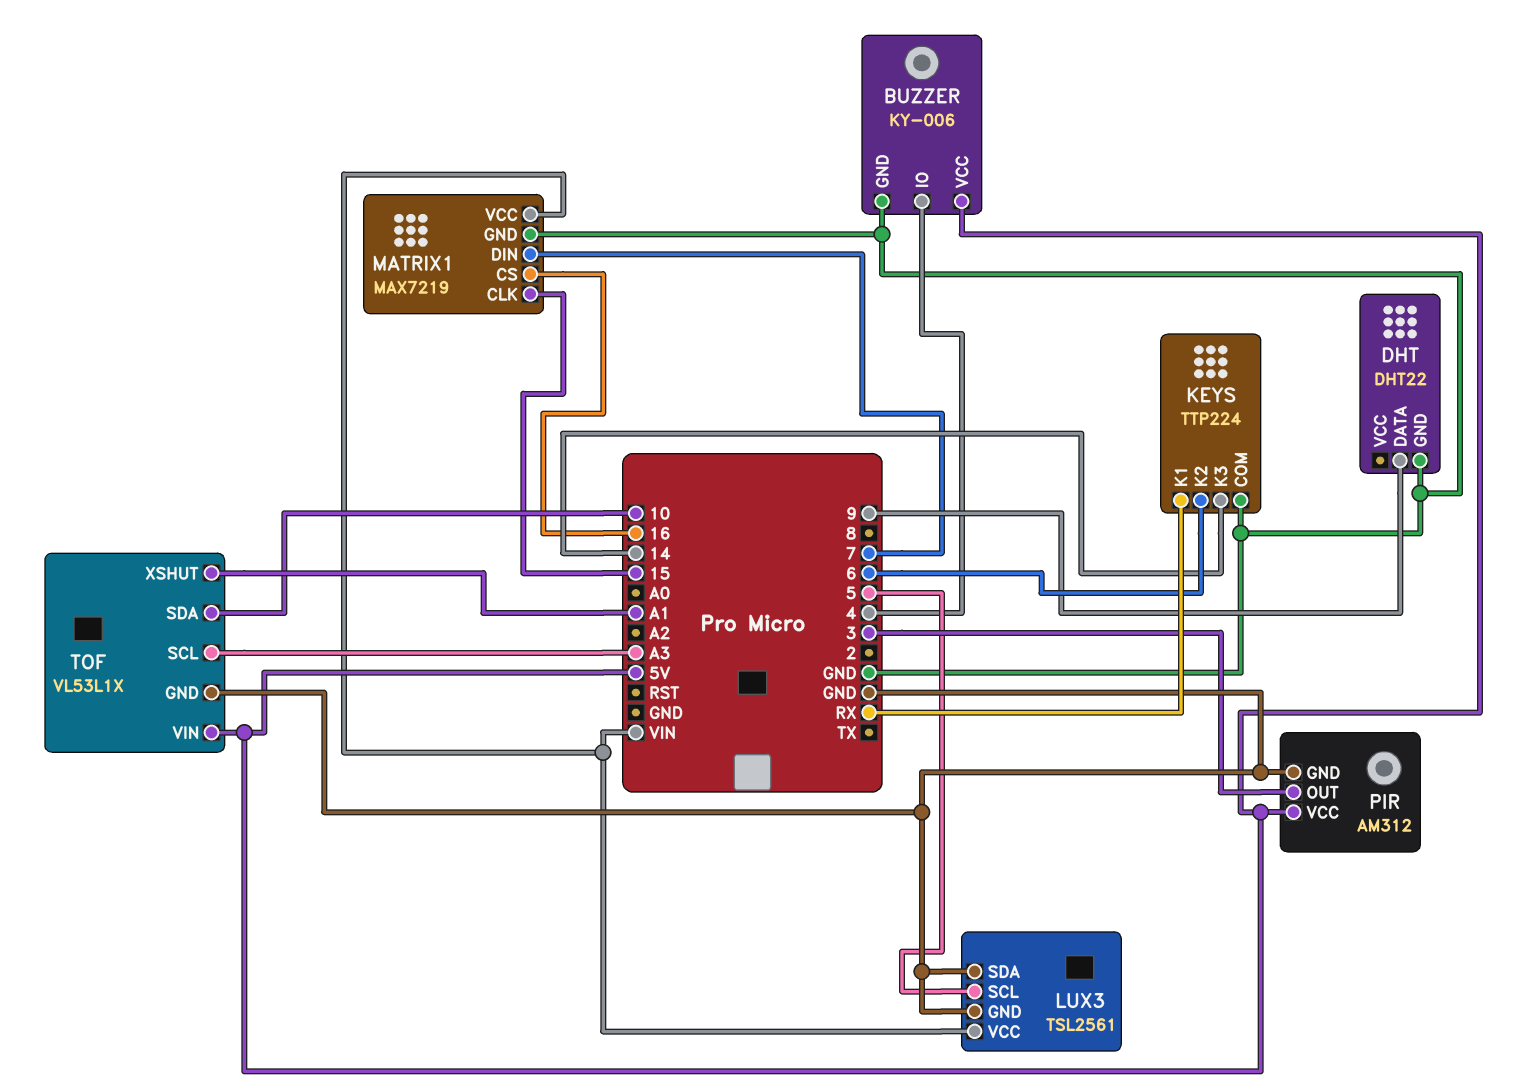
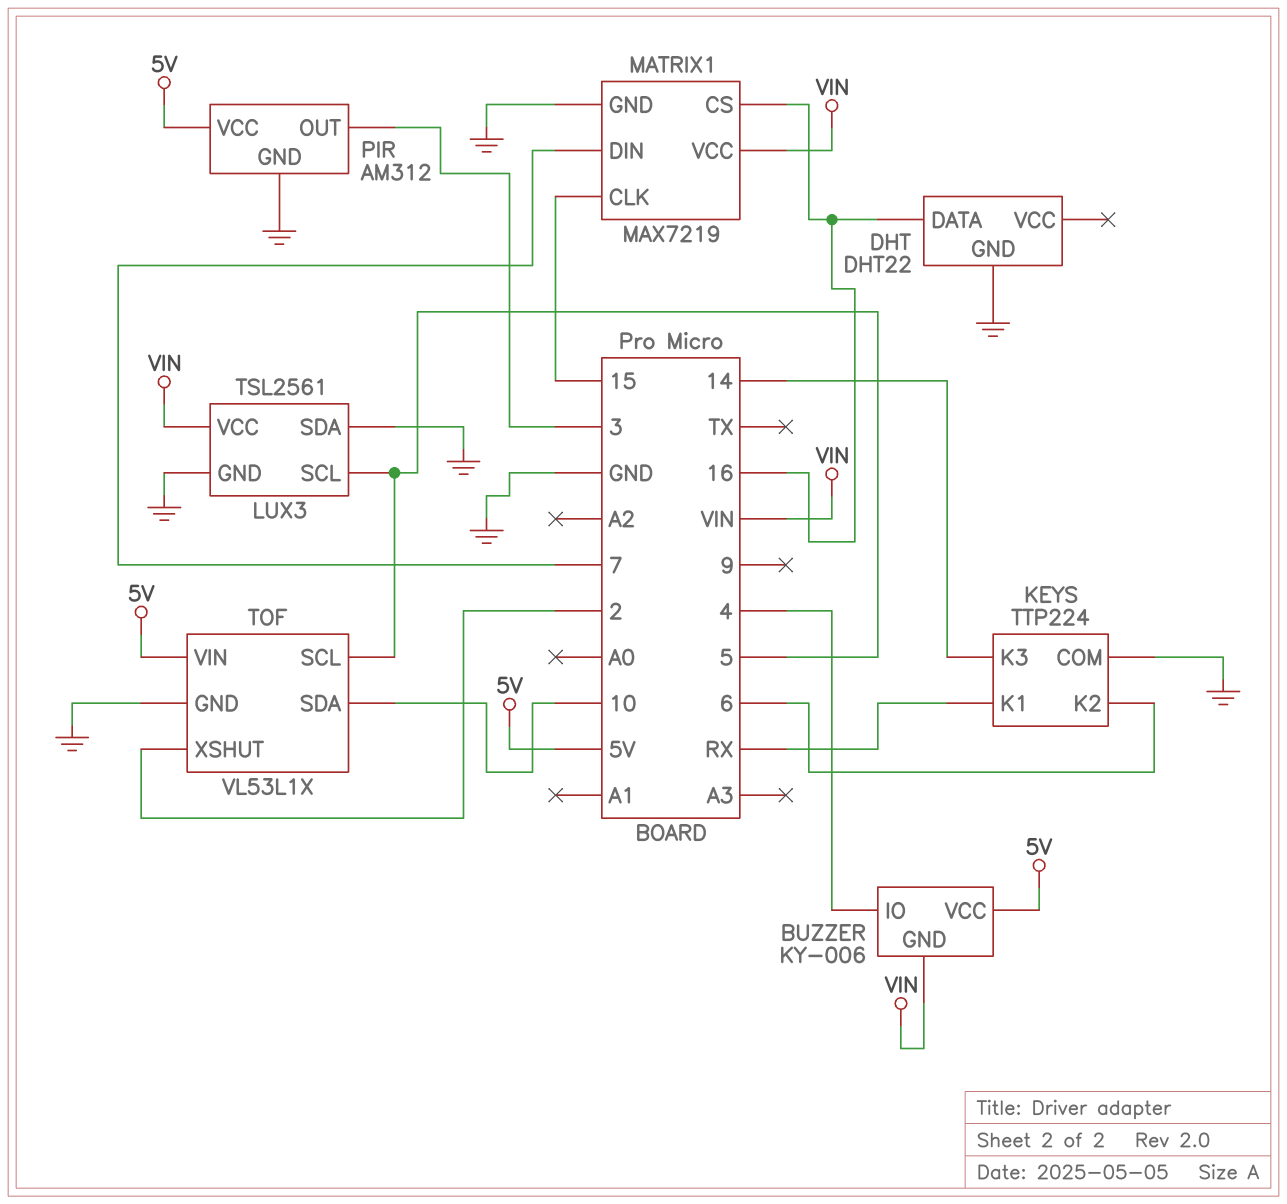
BUZZER pin GND: GND -> VIN
DHT pin DATA: 9 -> 16
TOF pin SCL: A3 -> 5
TOF pin XSHUT: A1 -> 2

